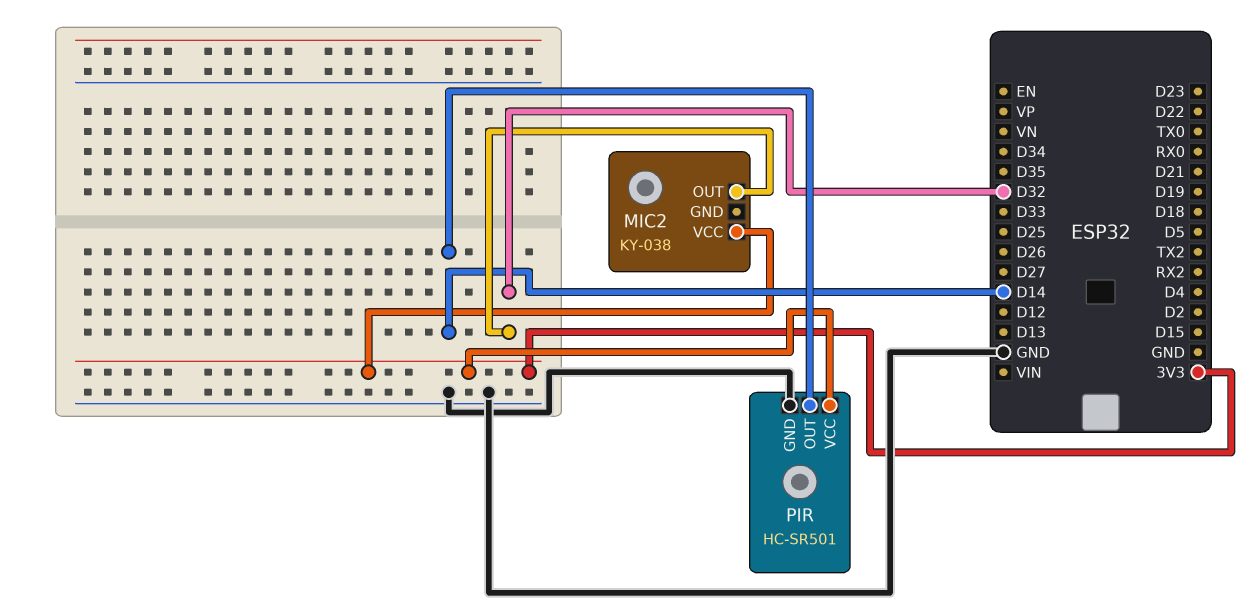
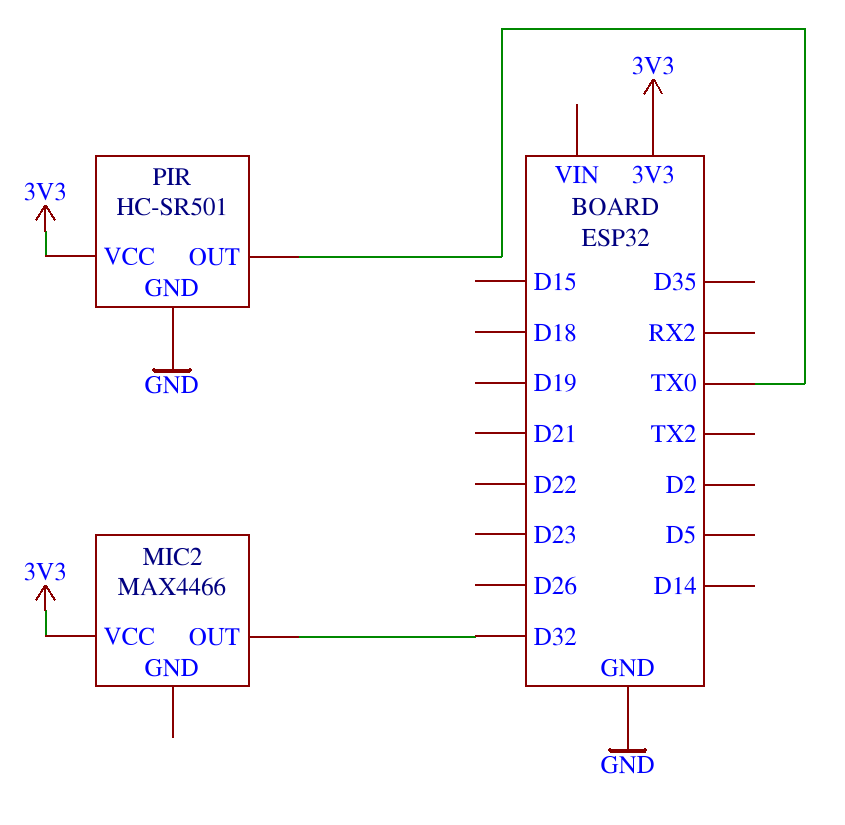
MIC2: KY-038 -> MAX4466
PIR pin OUT: D14 -> TX0

